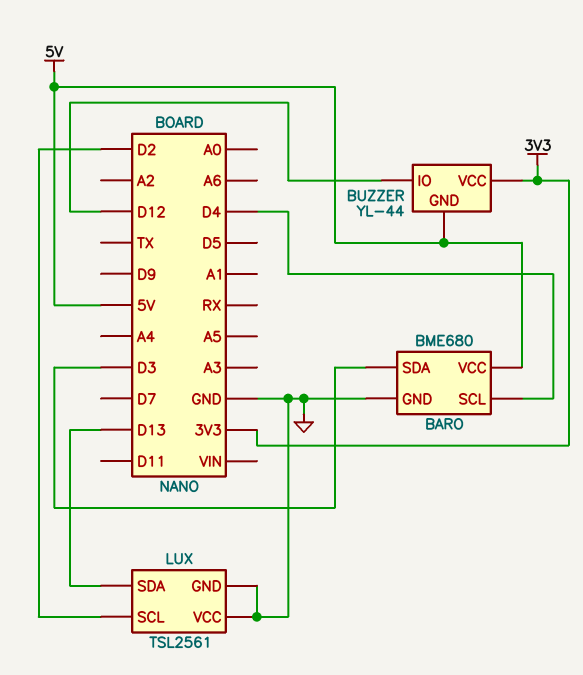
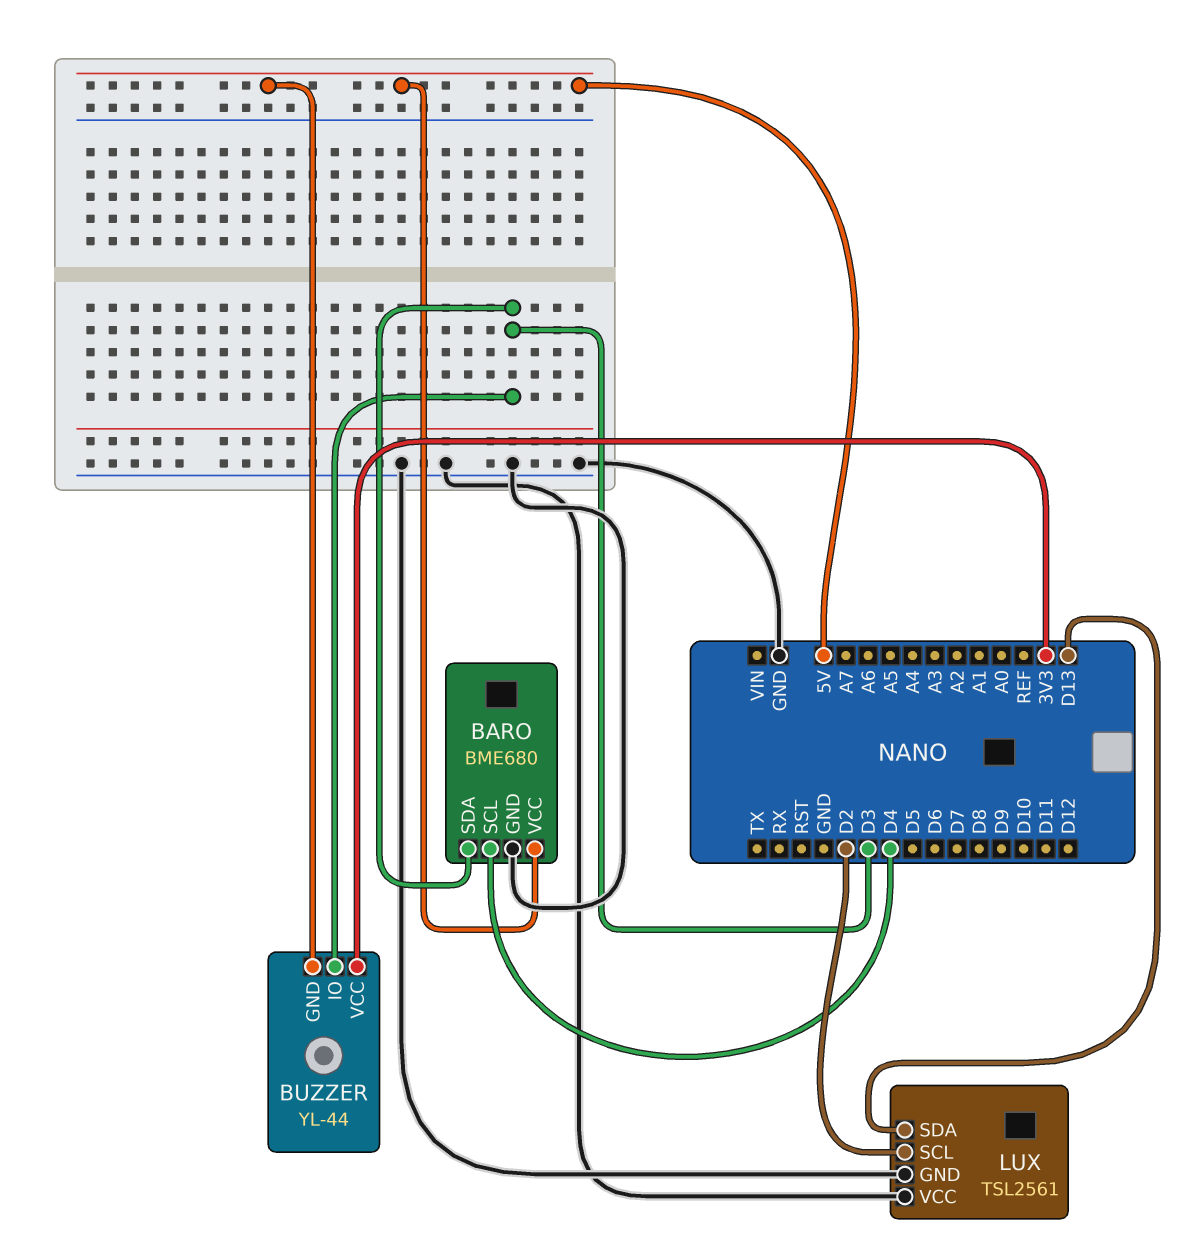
BUZZER pin IO: D12 -> D3

